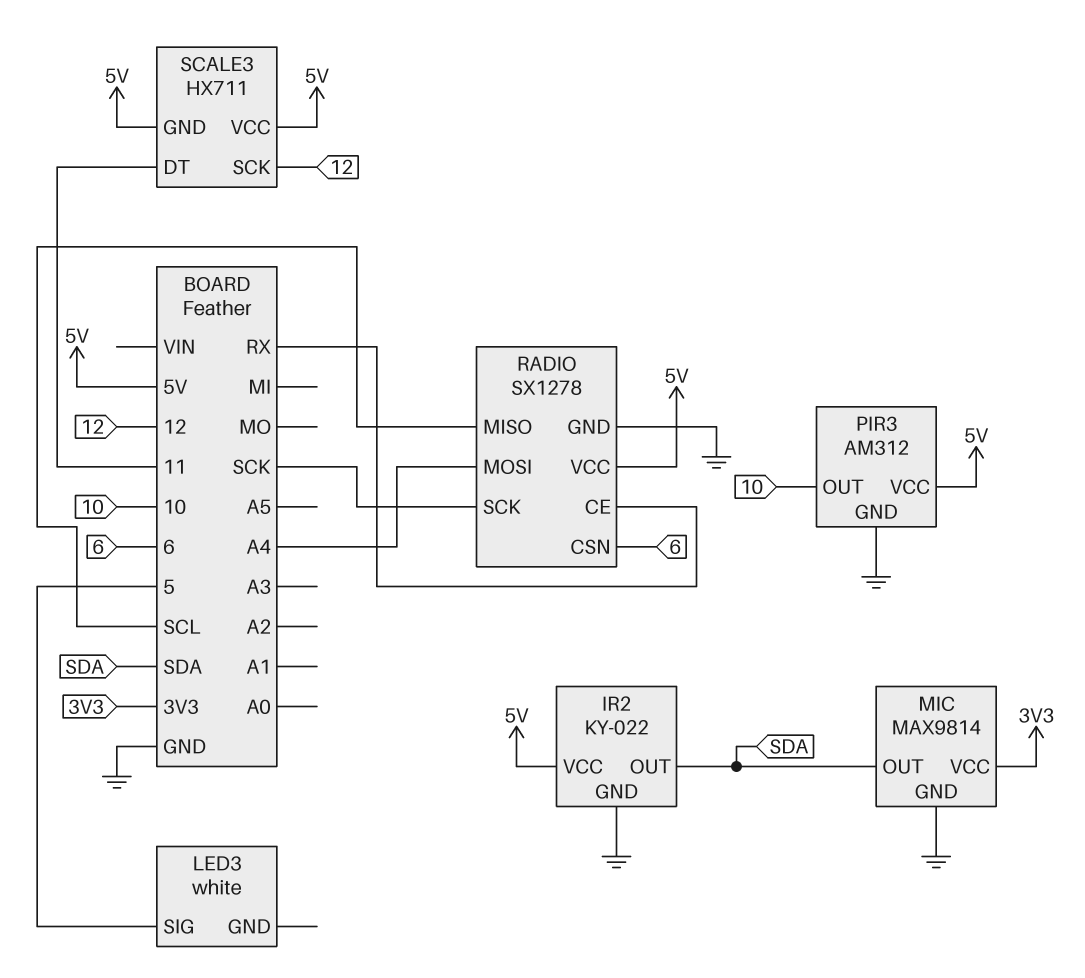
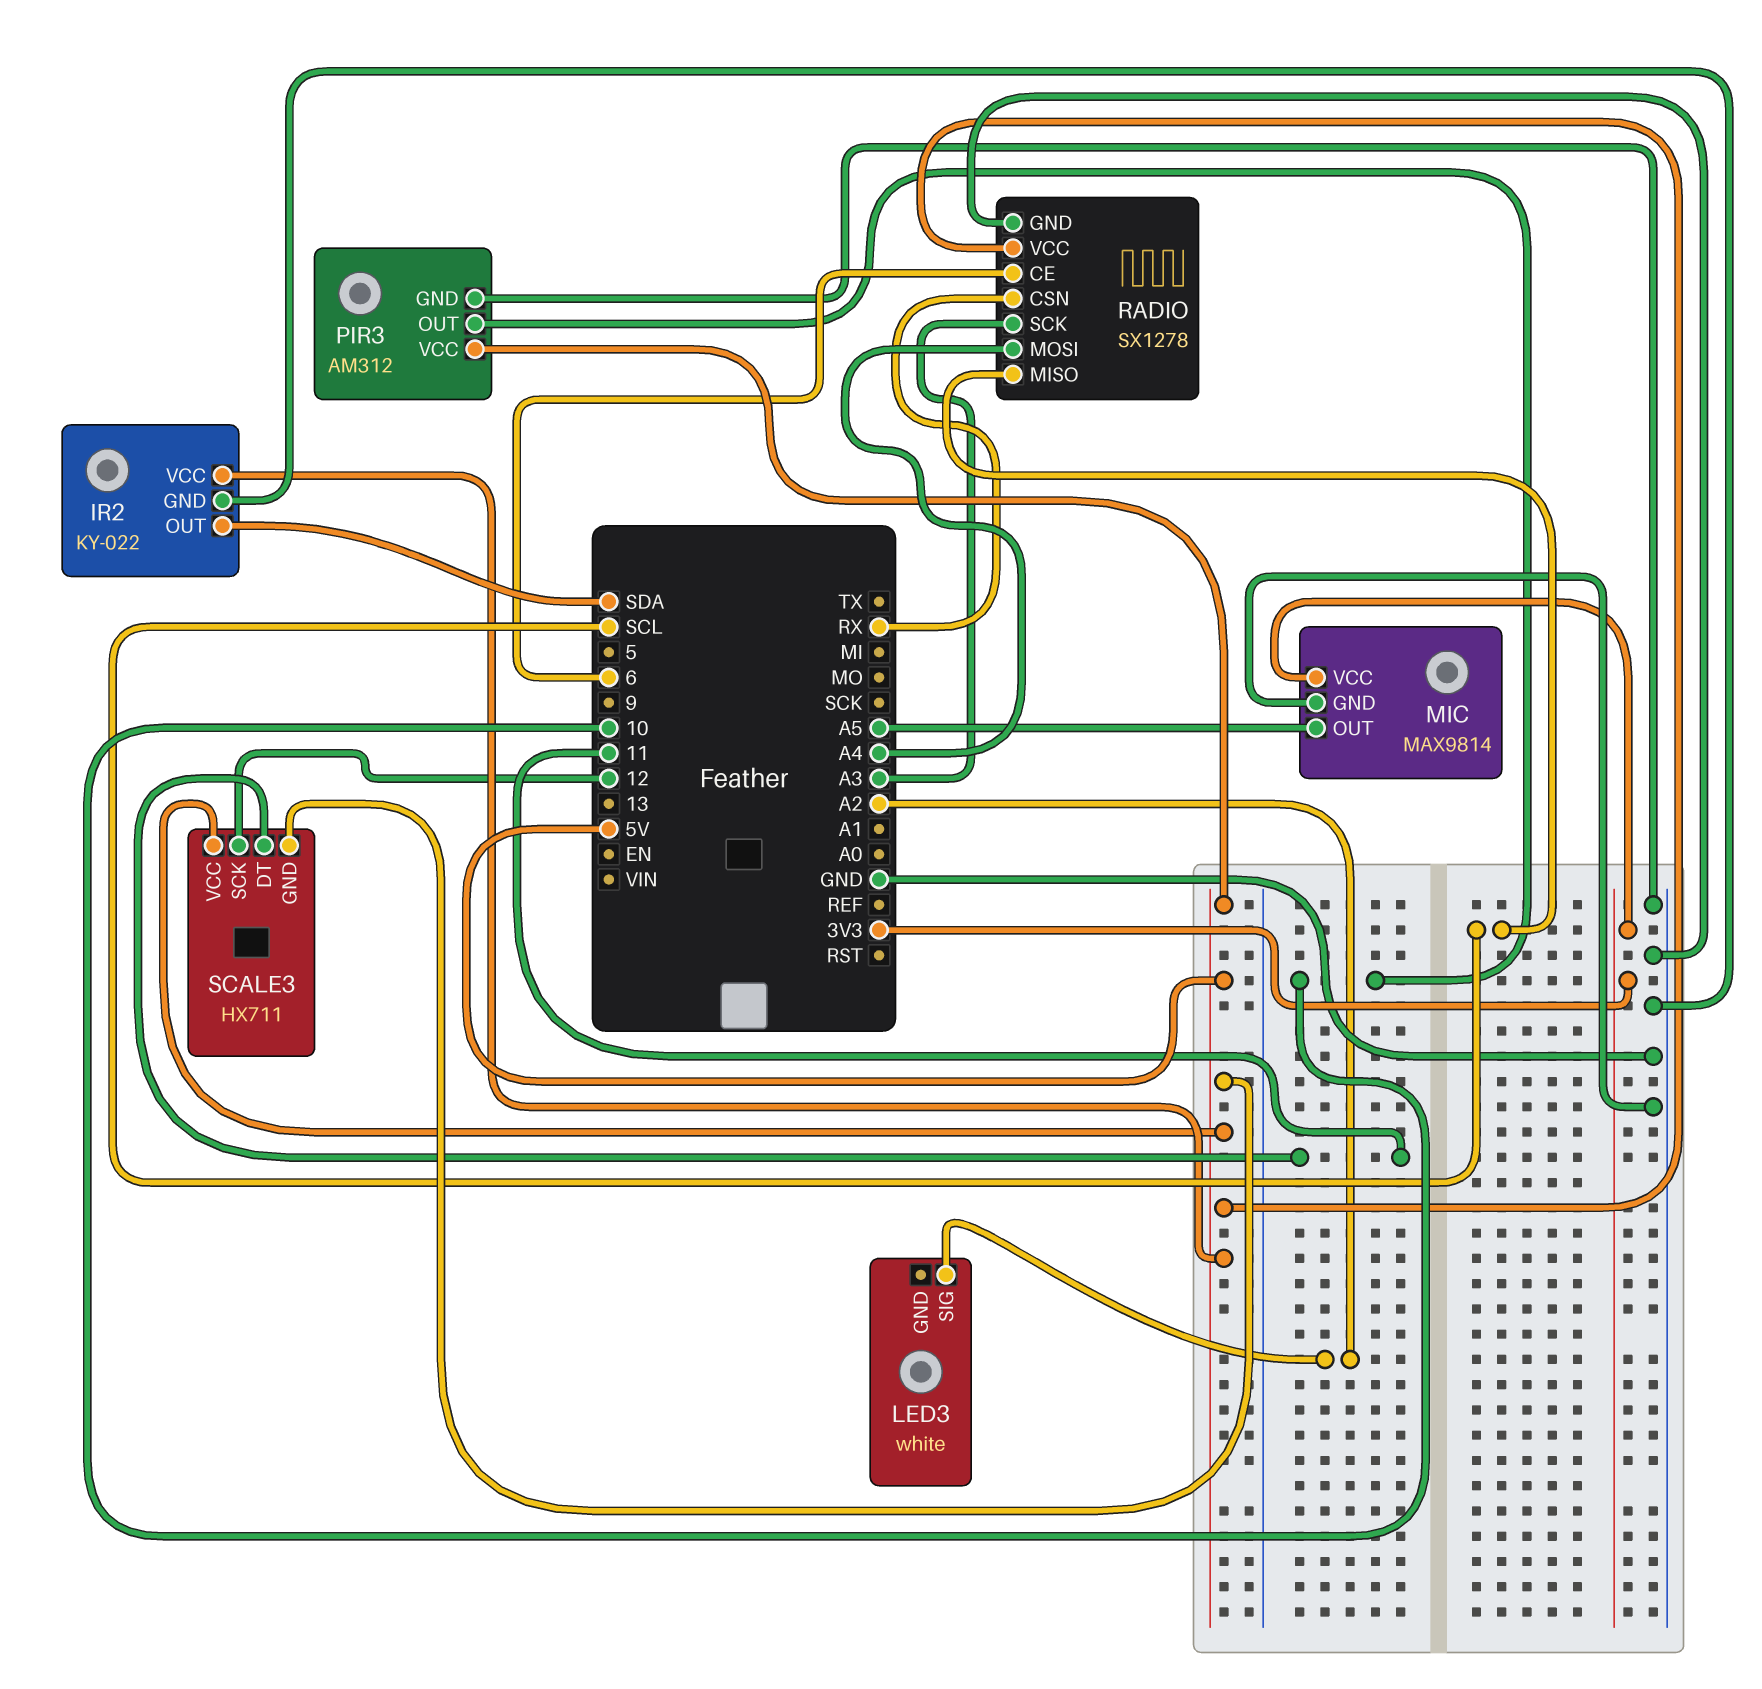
LED3 pin SIG: 5 -> A2
MIC pin OUT: SDA -> A5
RADIO pin CE: RX -> 6
RADIO pin CSN: 6 -> RX
RADIO pin SCK: SCK -> A3

